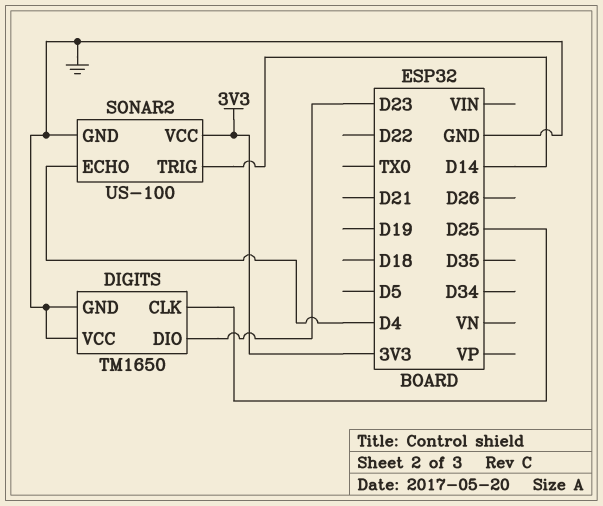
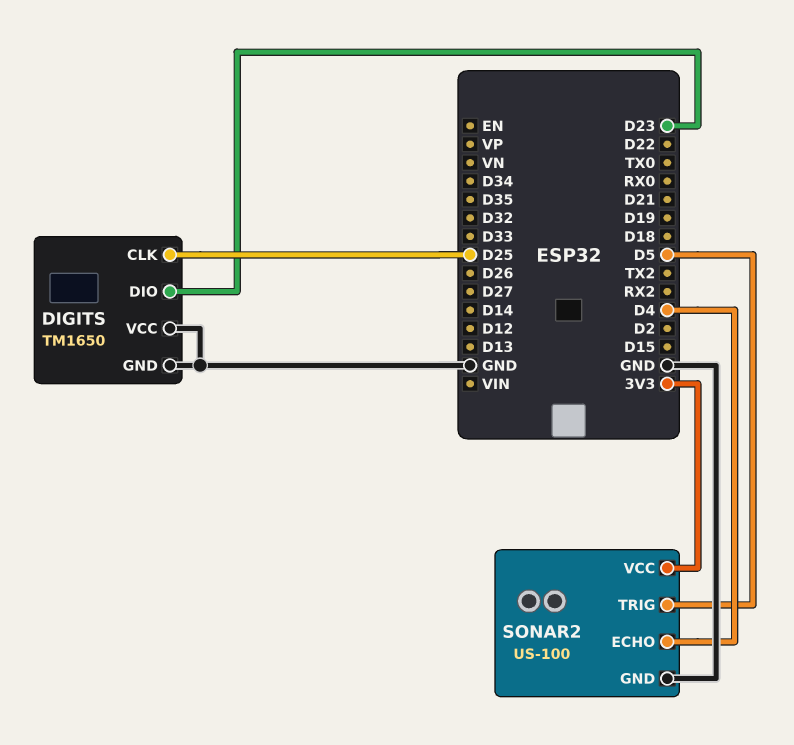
SONAR2 pin TRIG: D14 -> D5

